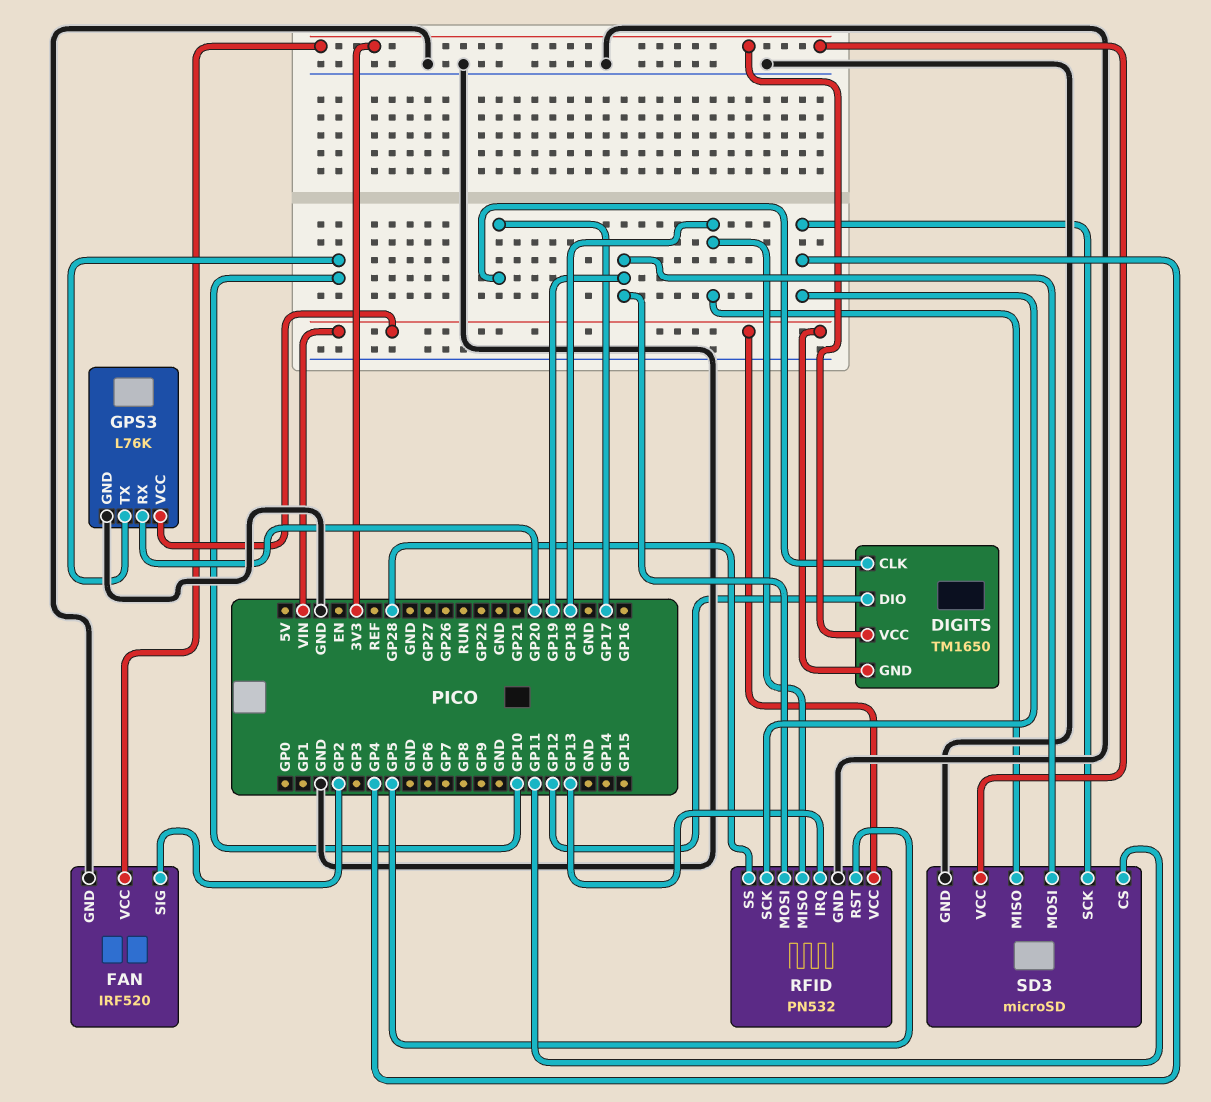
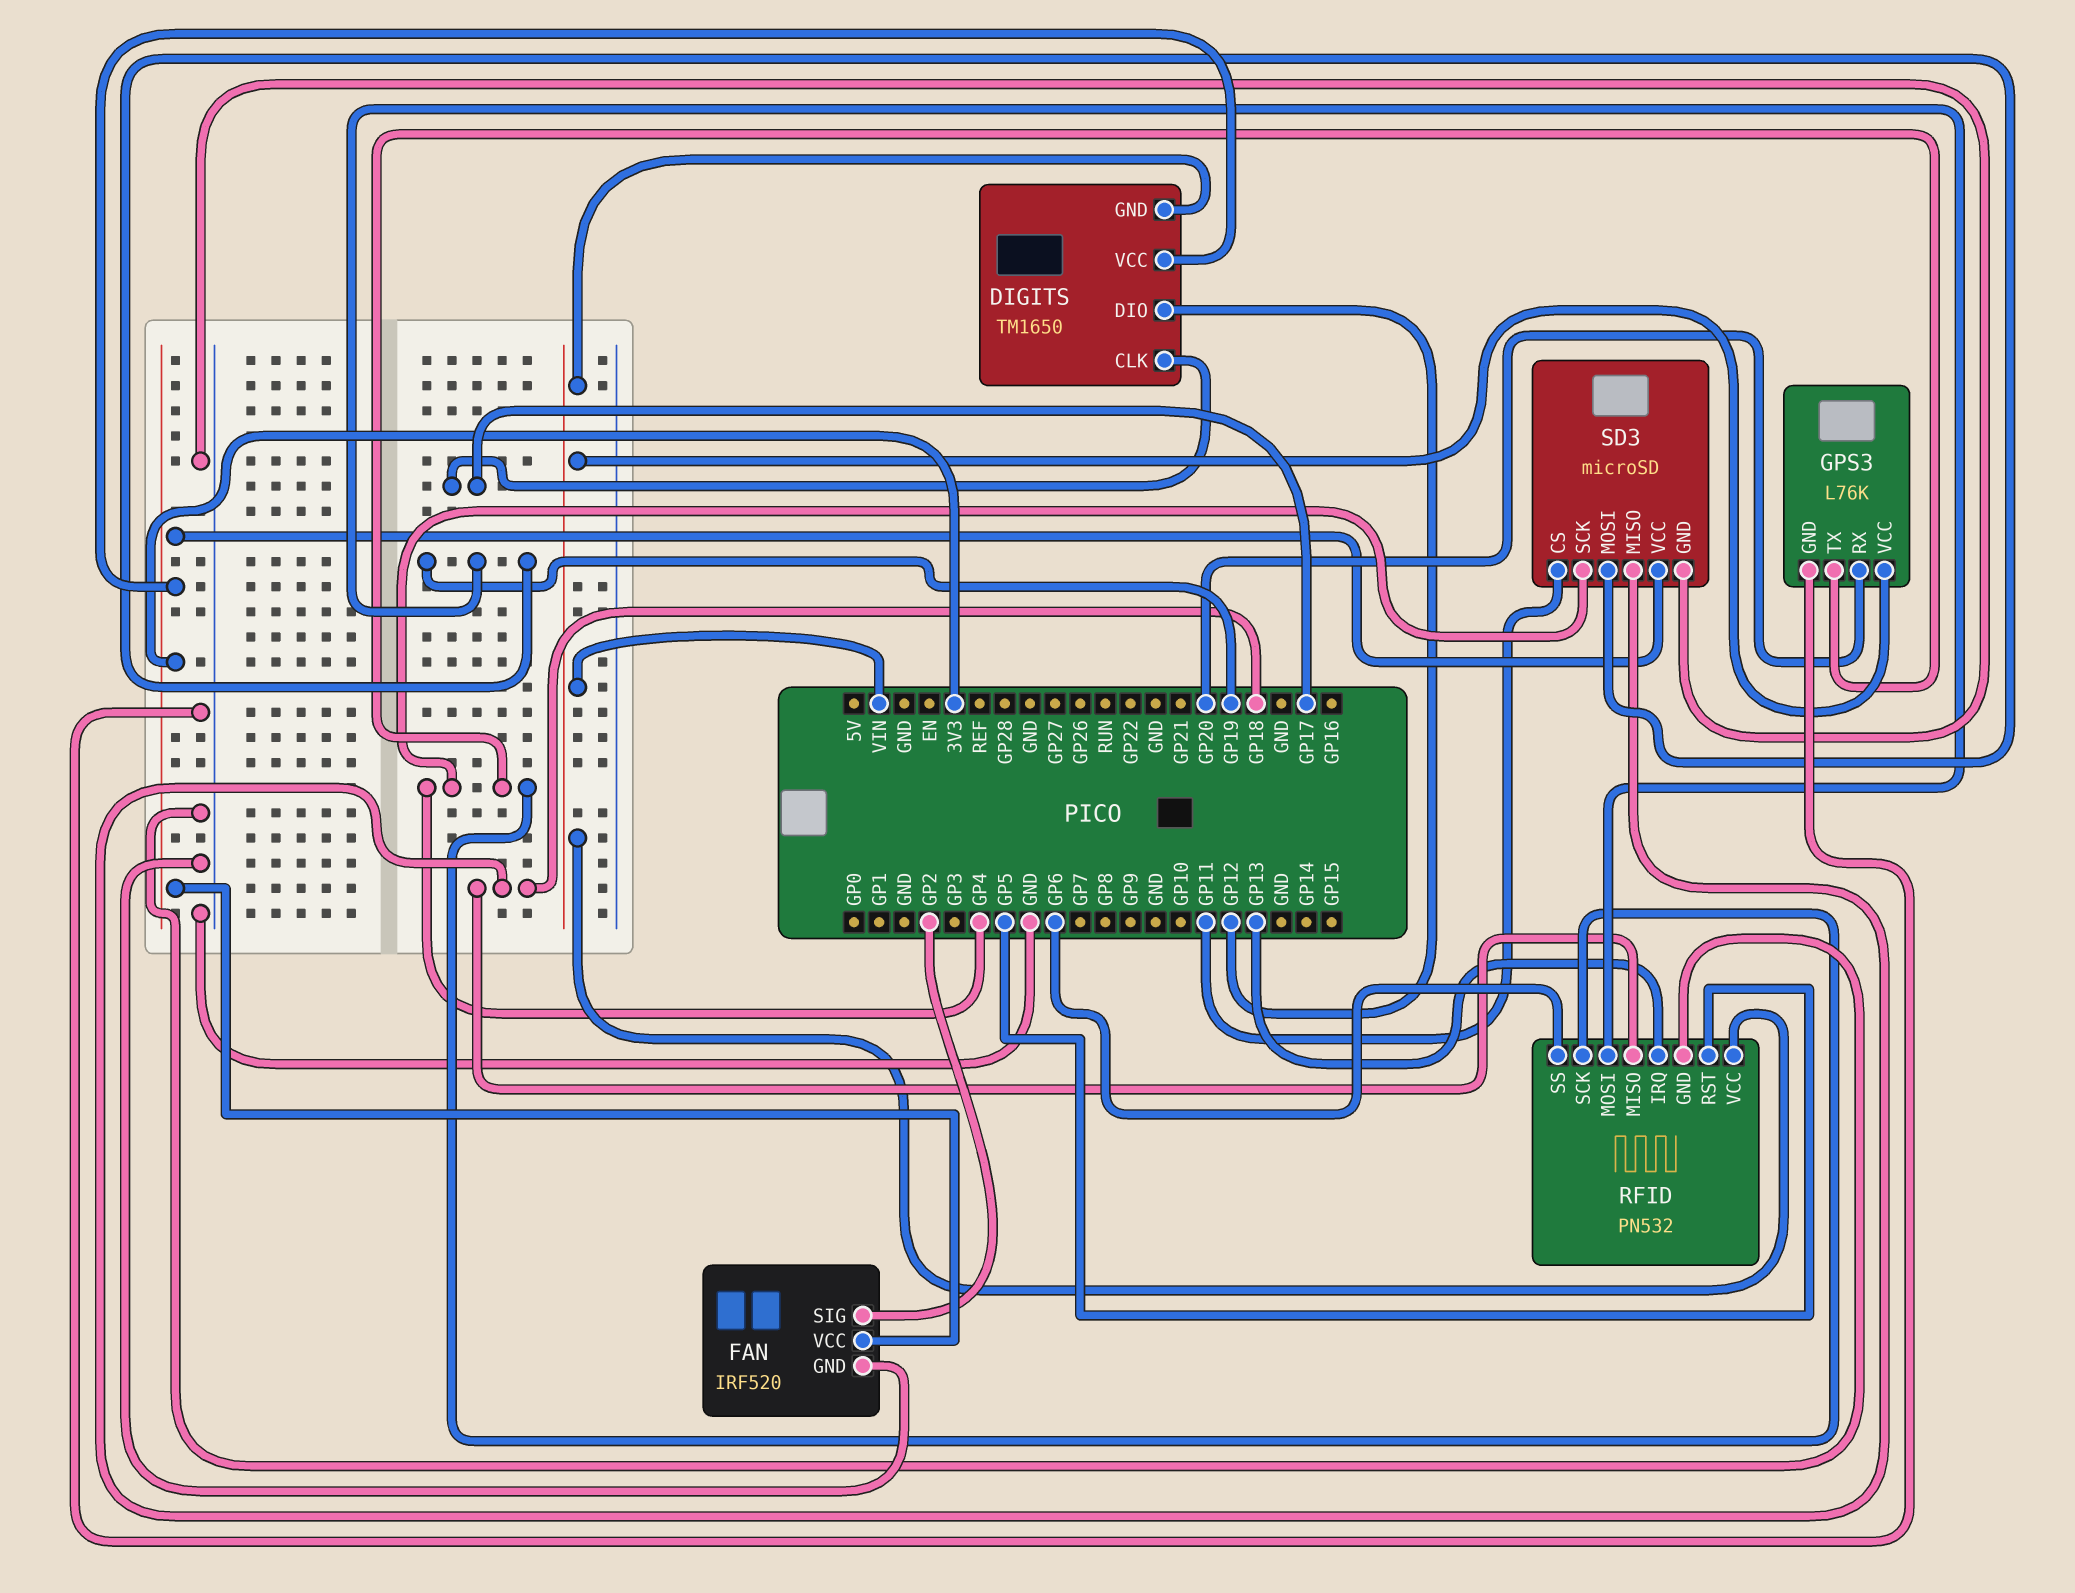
GPS3 pin TX: GP10 -> GP4
RFID pin SS: GP28 -> GP6

